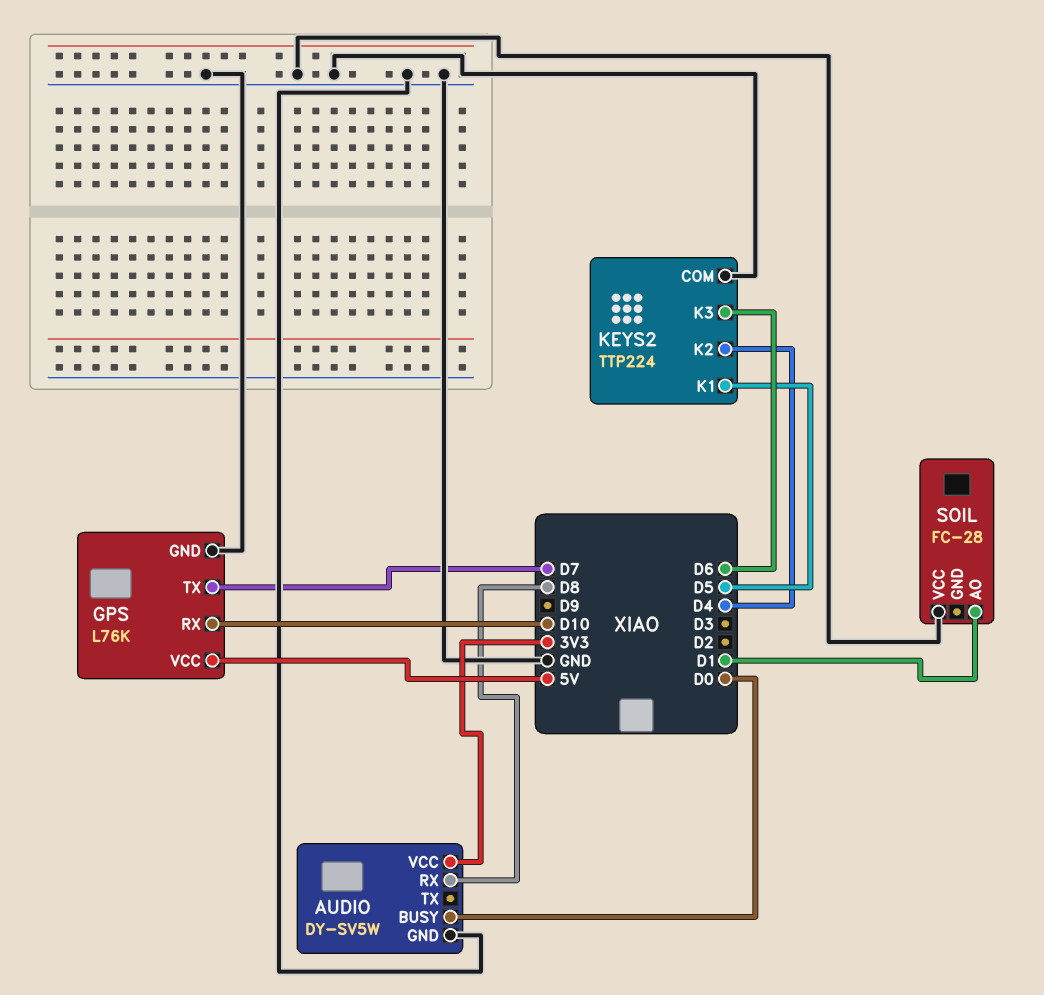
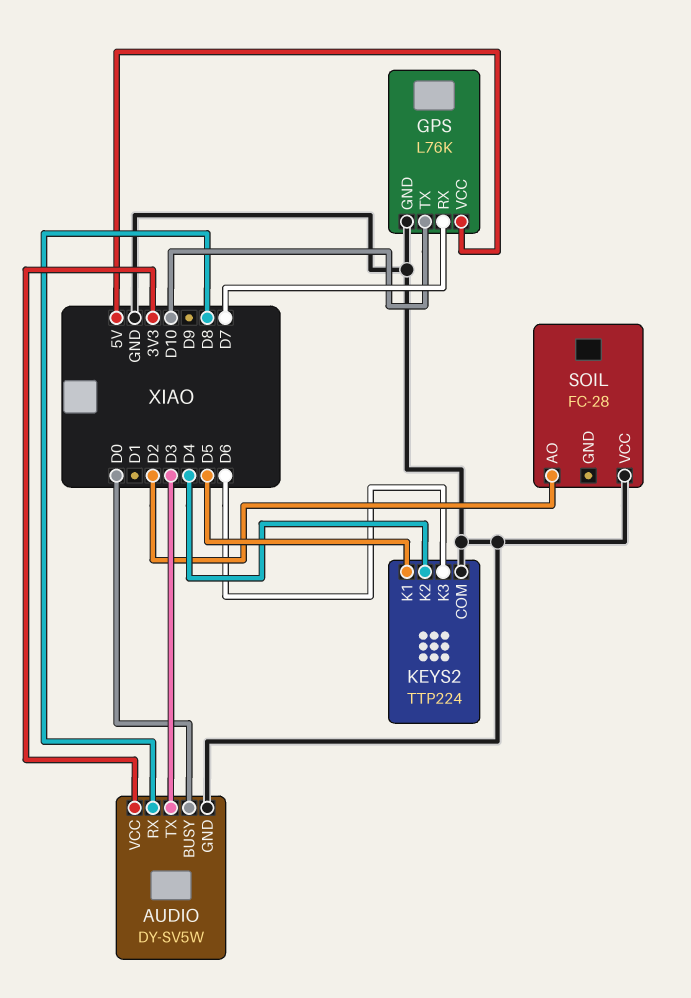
AUDIO pin TX: none -> D3
GPS pin RX: D10 -> D7
GPS pin TX: D7 -> D10
SOIL pin AO: D1 -> D2

